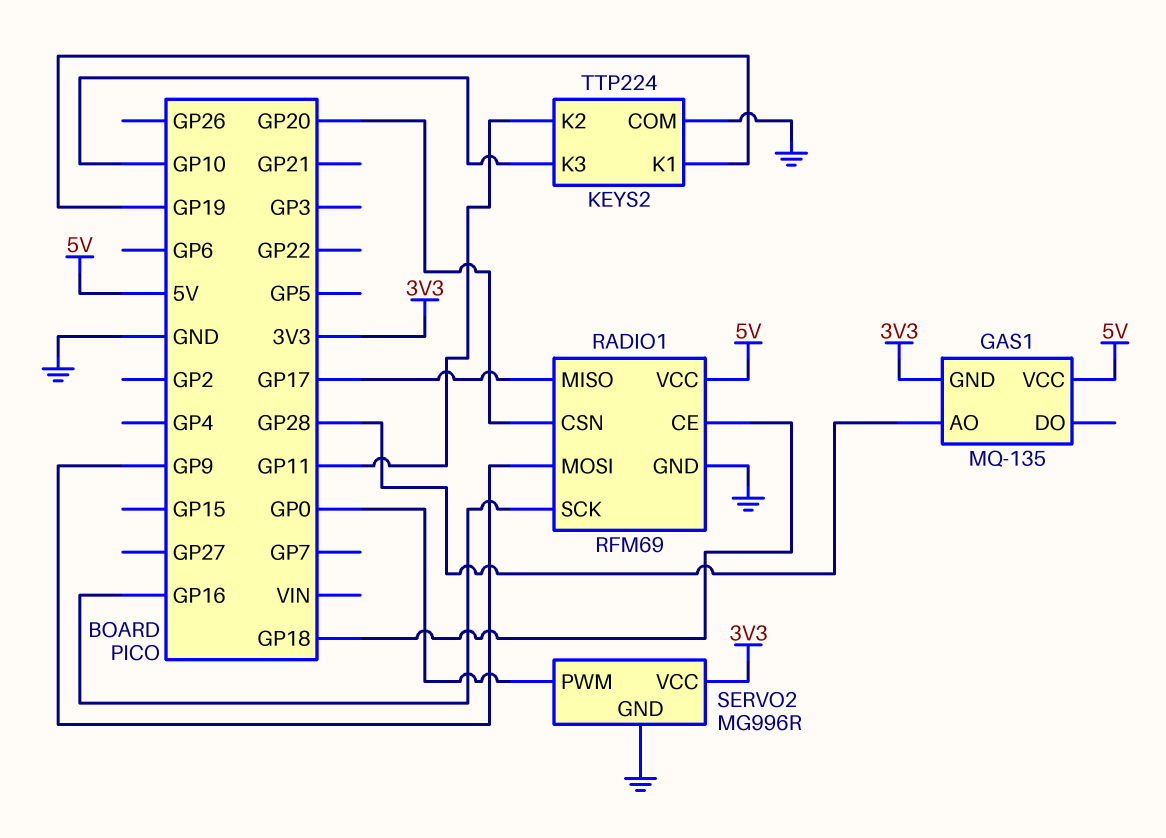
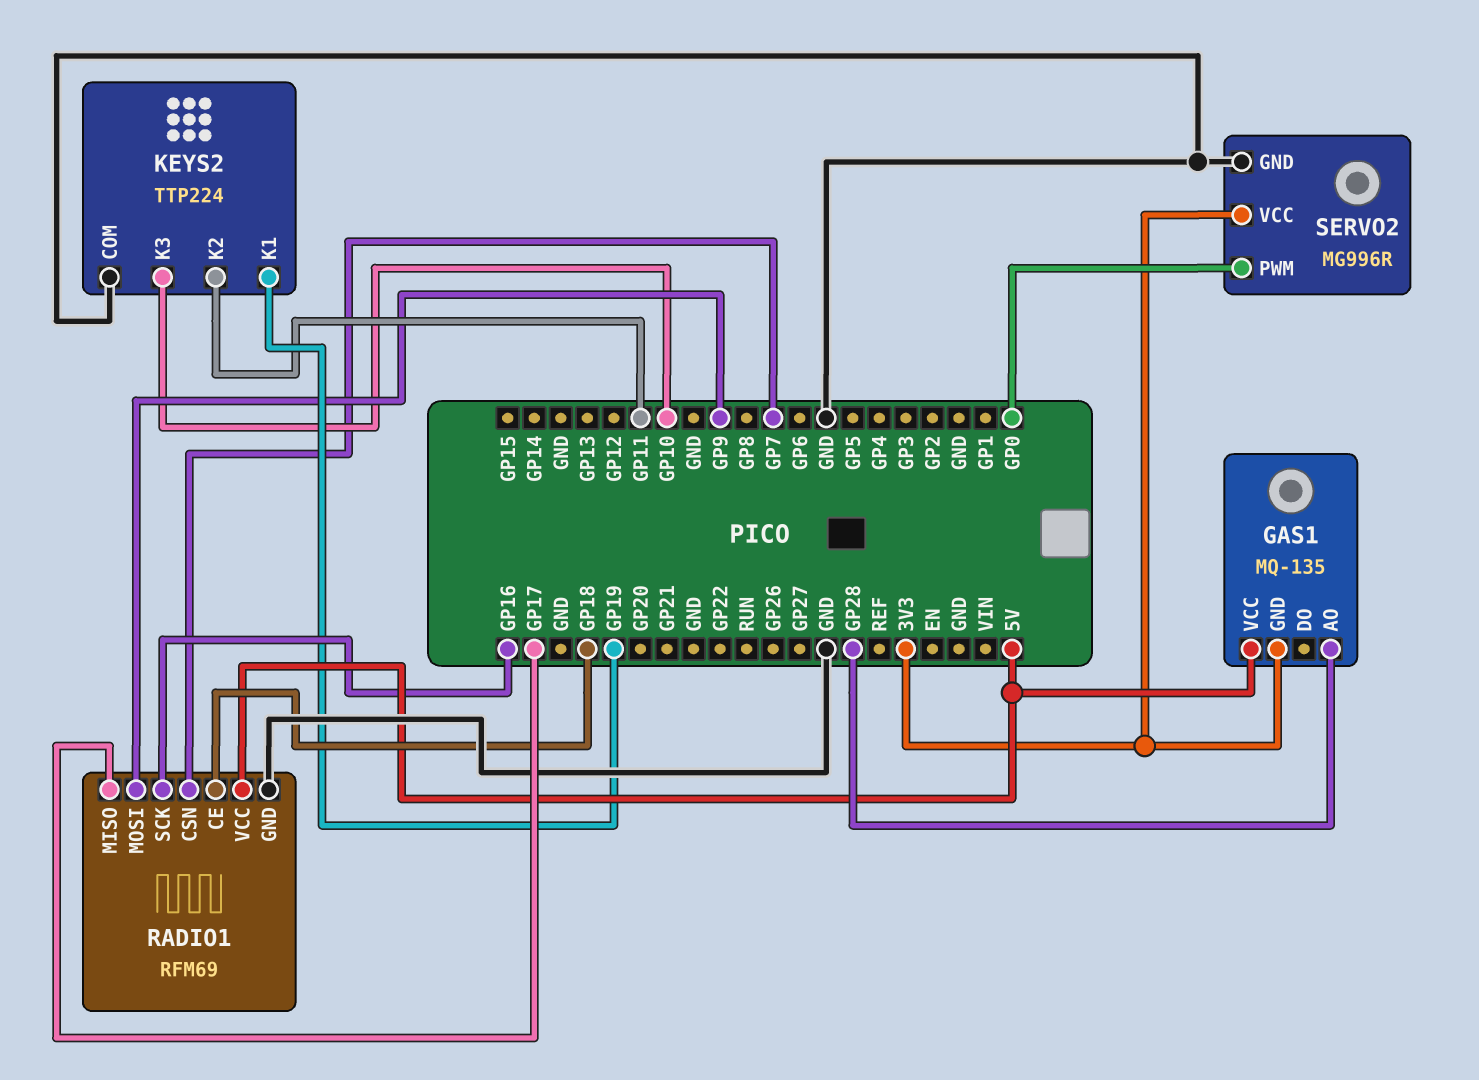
RADIO1 pin CSN: GP20 -> GP7

